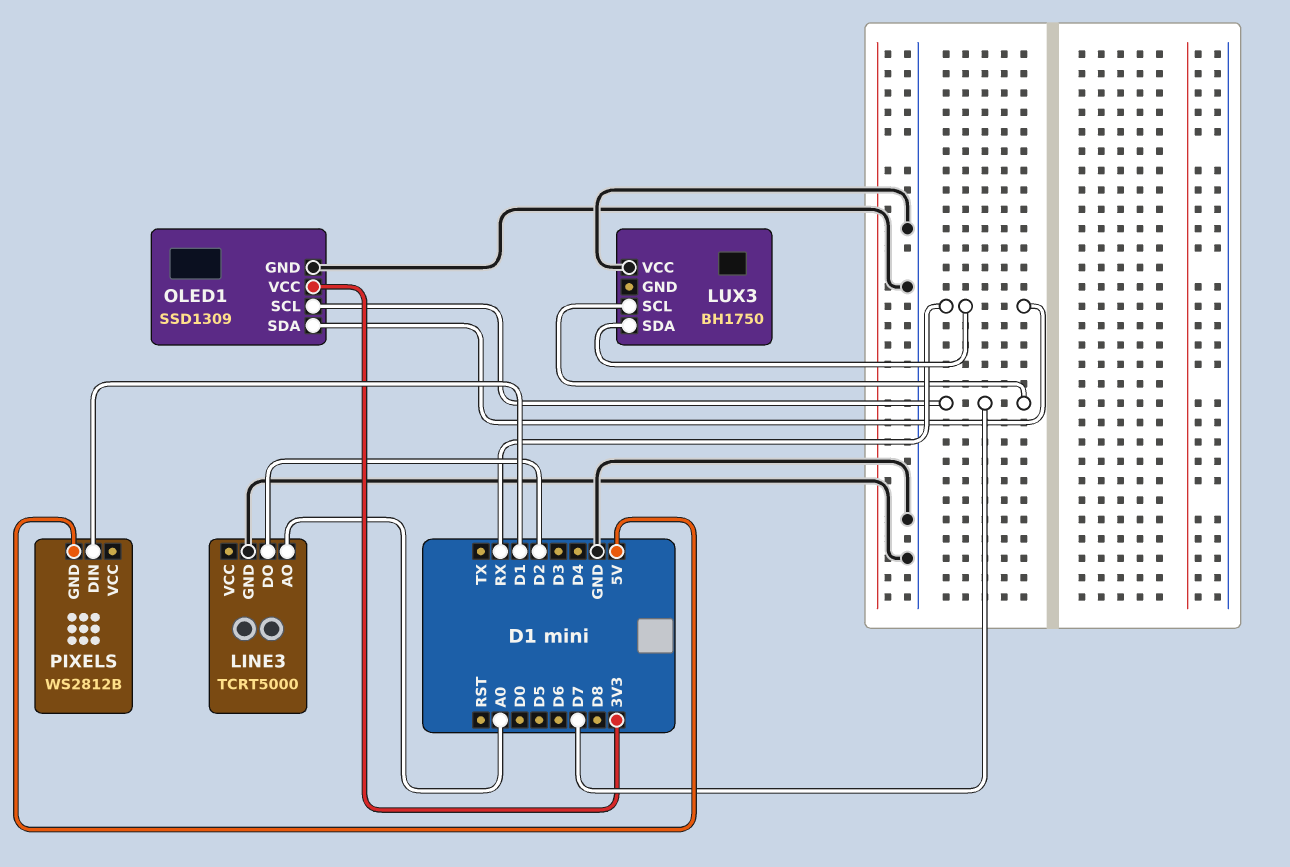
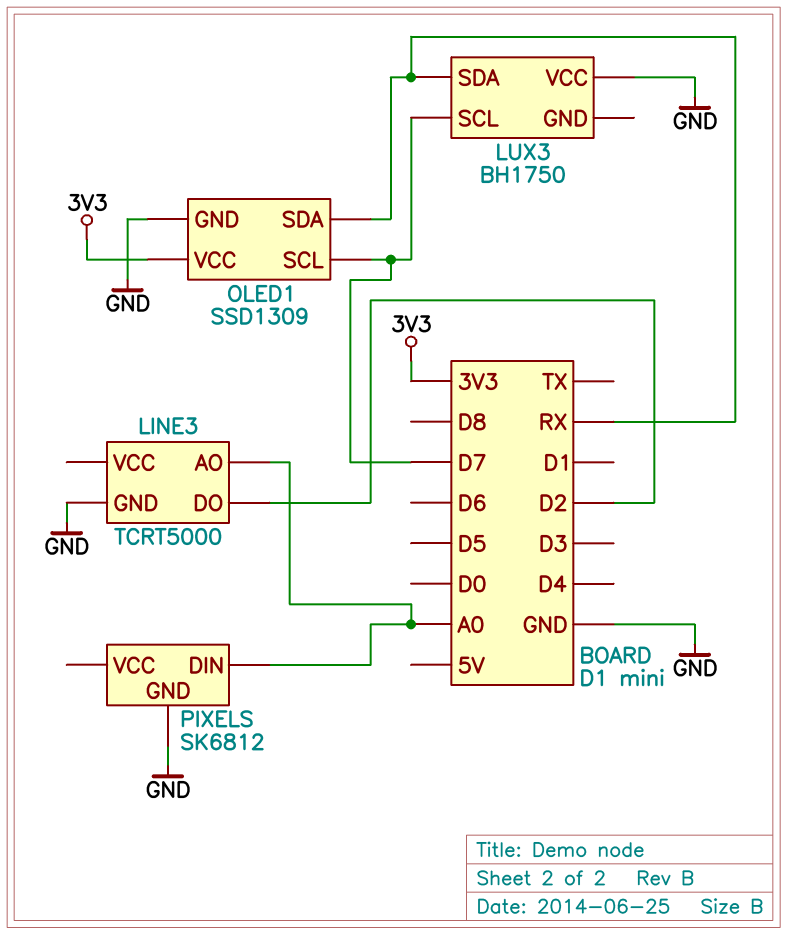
PIXELS: WS2812B -> SK6812
PIXELS pin DIN: D1 -> A0
PIXELS pin GND: 5V -> GND

